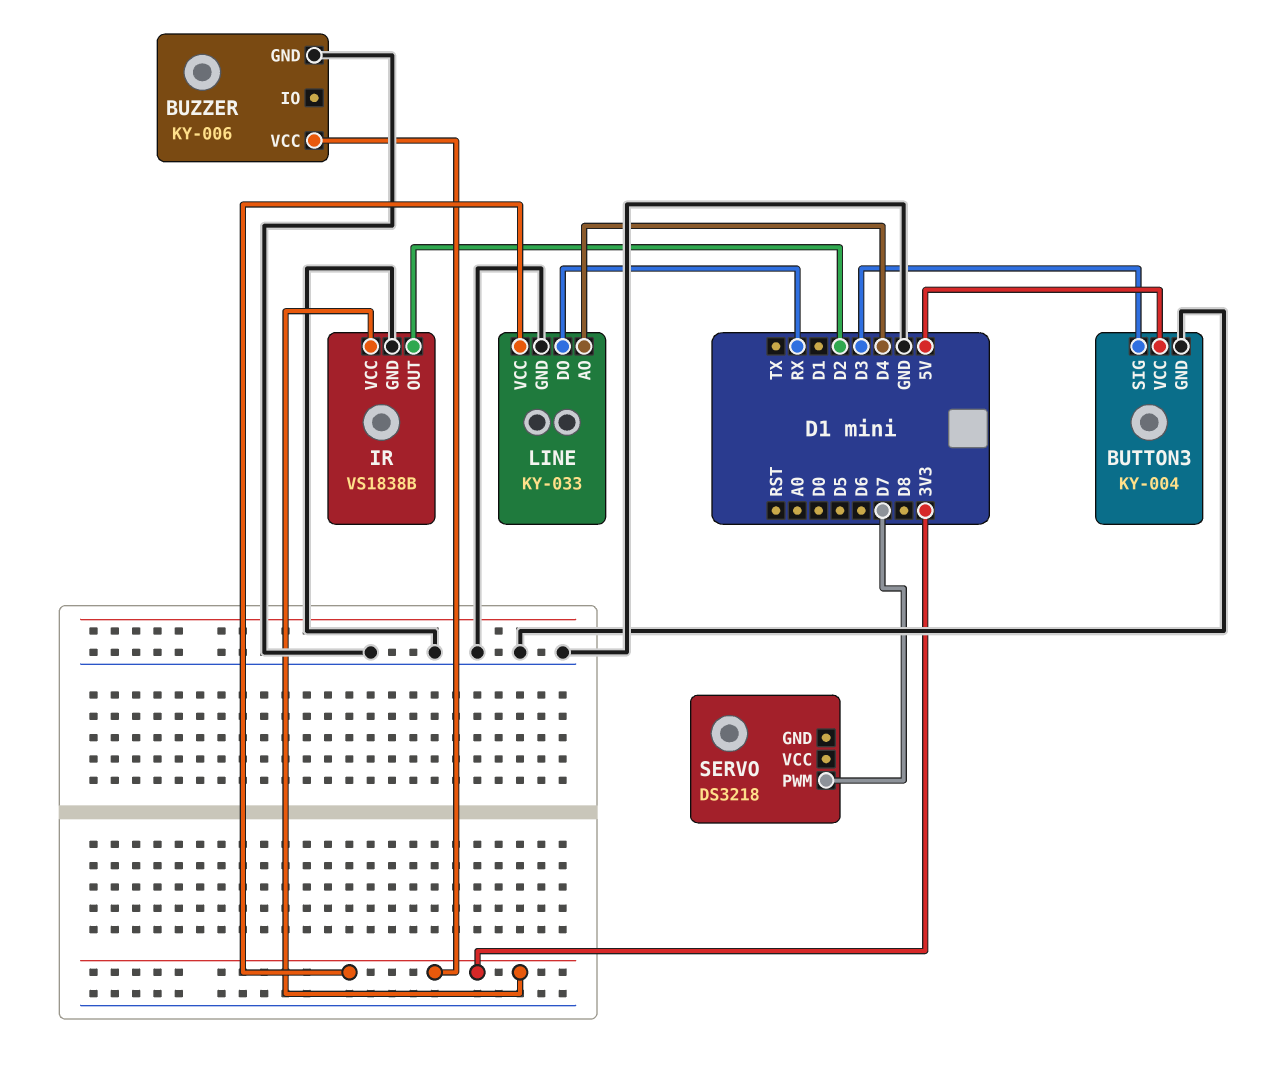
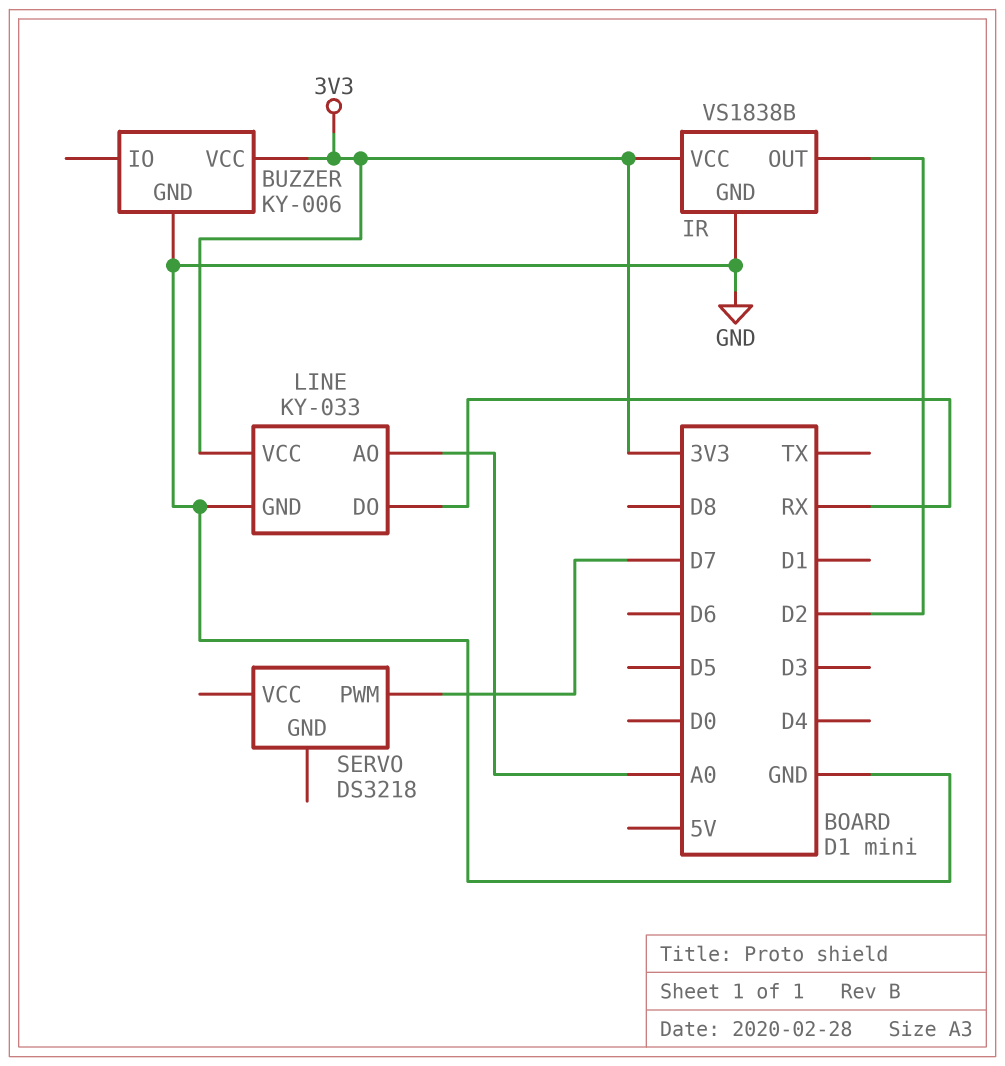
BUTTON3: KY-004 -> none
BUTTON3 pin GND: GND -> none
BUTTON3 pin SIG: D3 -> none
BUTTON3 pin VCC: 5V -> none
LINE pin AO: D4 -> A0

